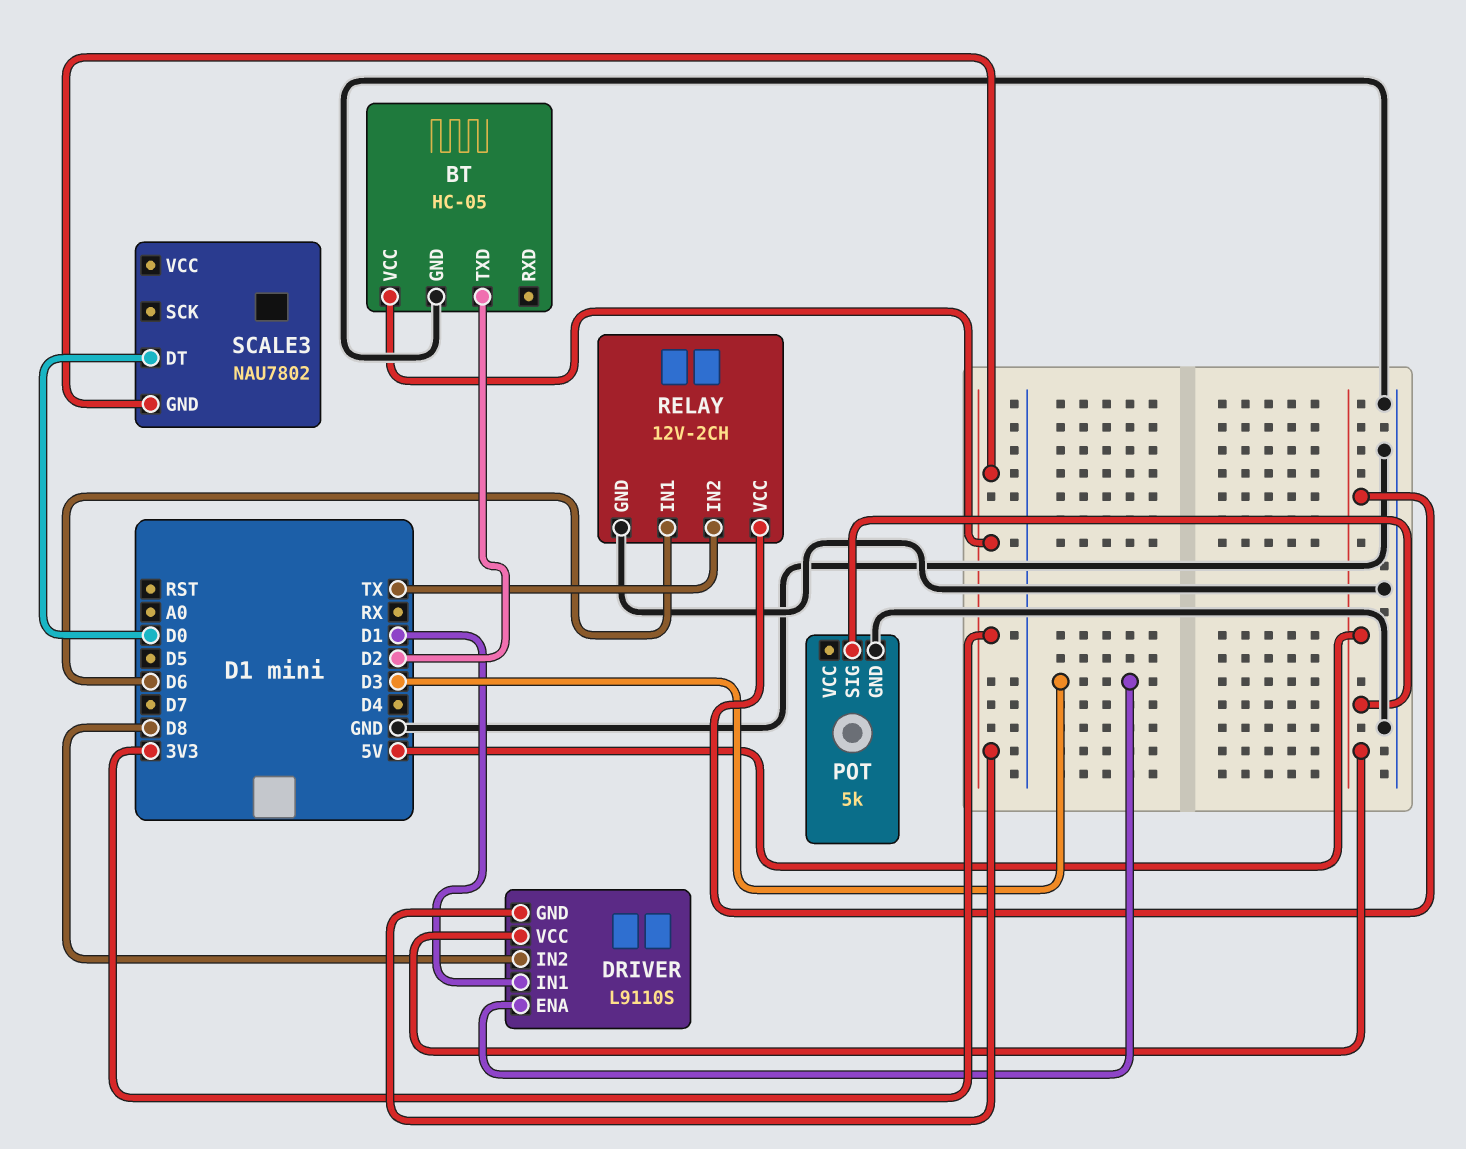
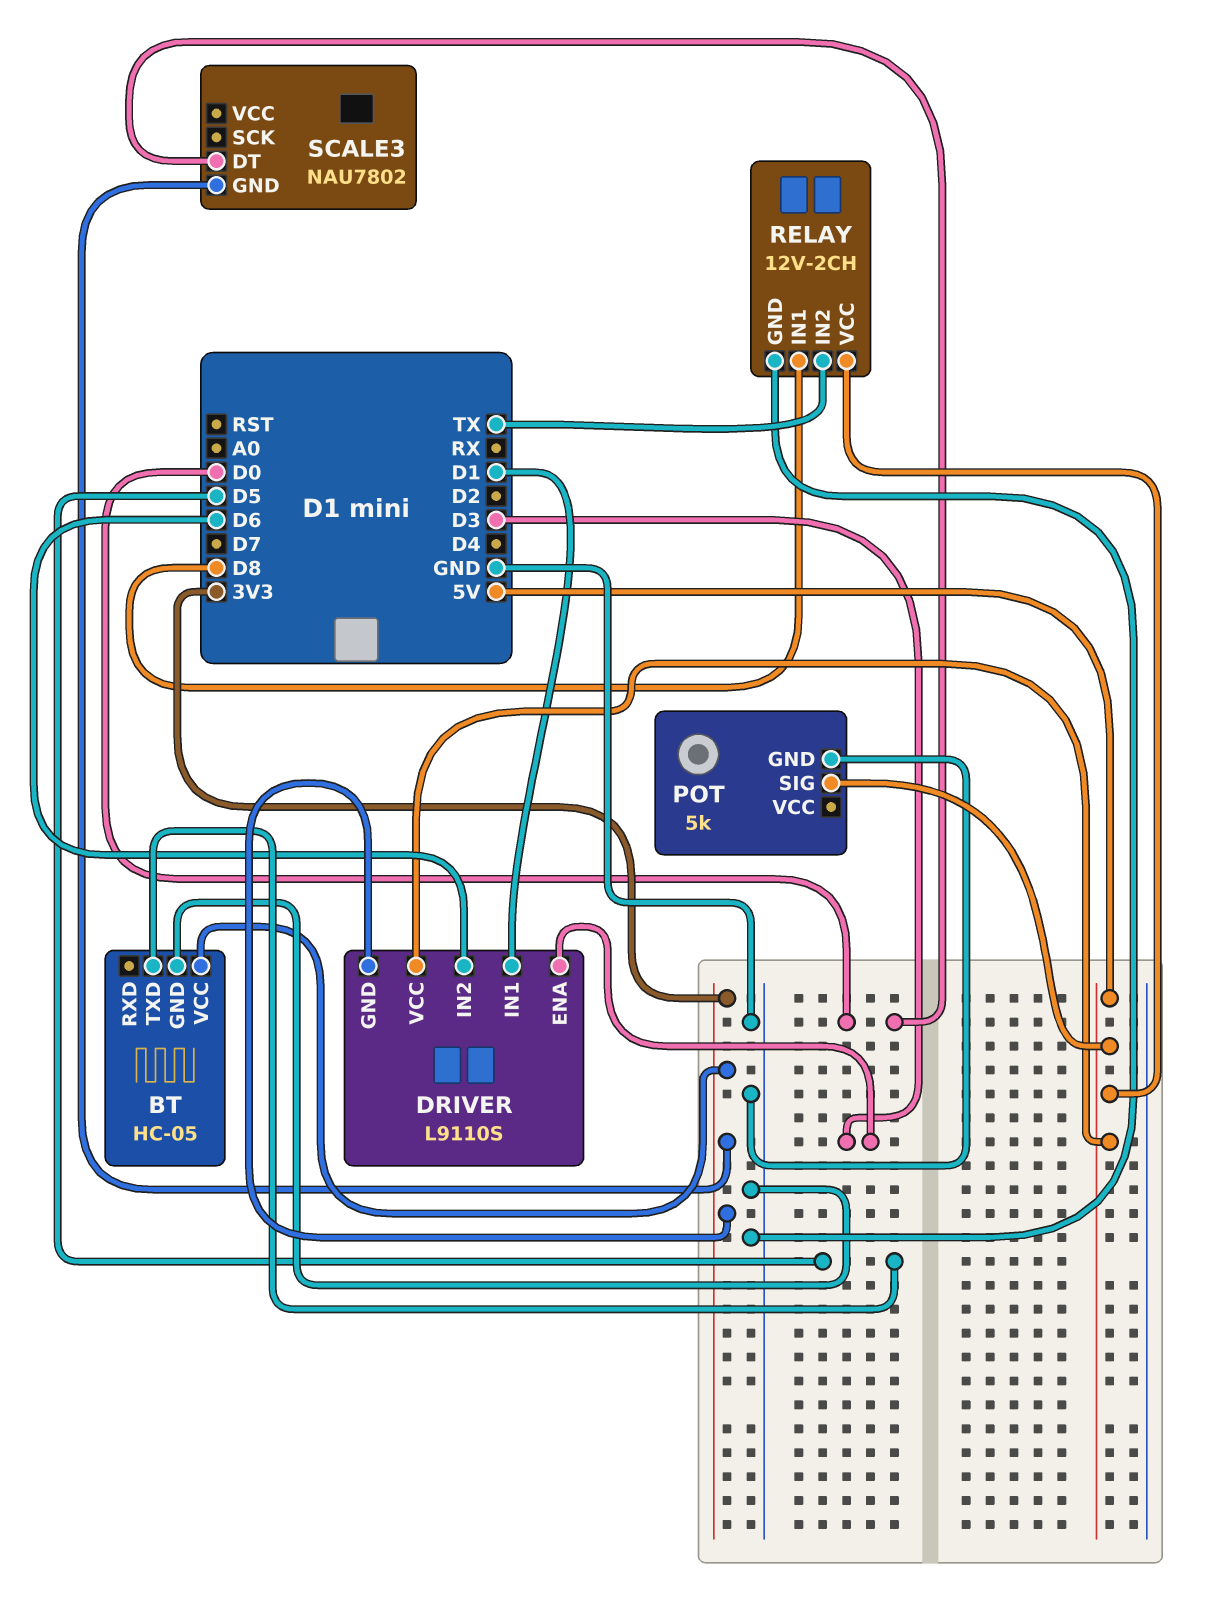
BT pin TXD: D2 -> D5
DRIVER pin IN2: D8 -> D6
RELAY pin IN1: D6 -> D8

